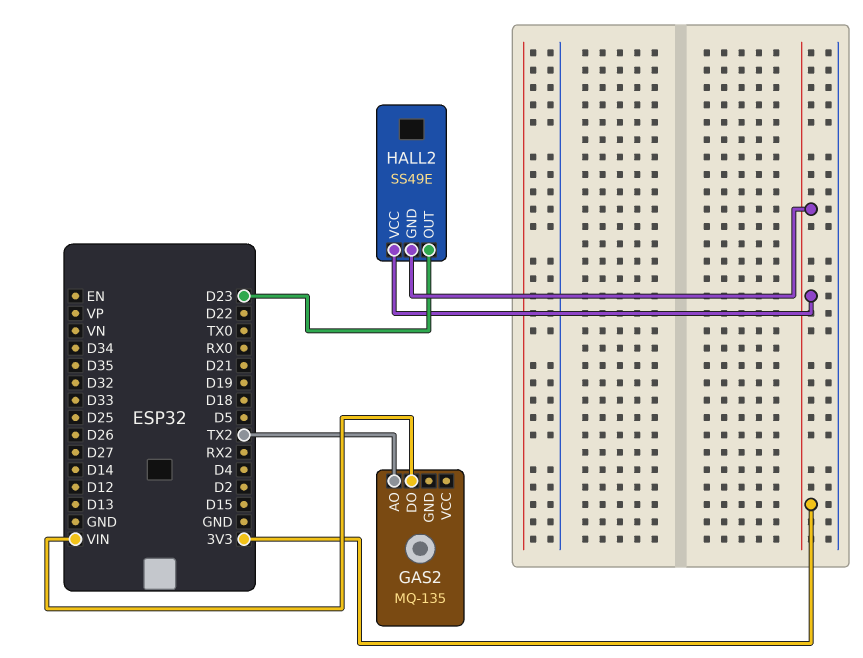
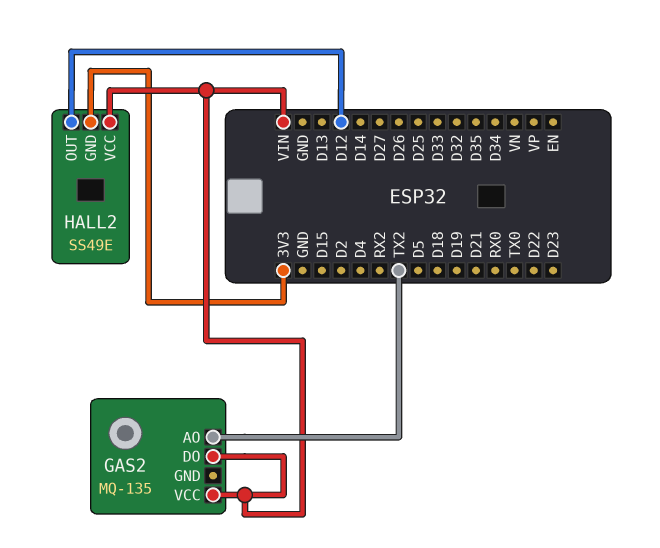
GAS2 pin VCC: none -> VIN
HALL2 pin OUT: D23 -> D12
HALL2 pin VCC: 3V3 -> VIN

